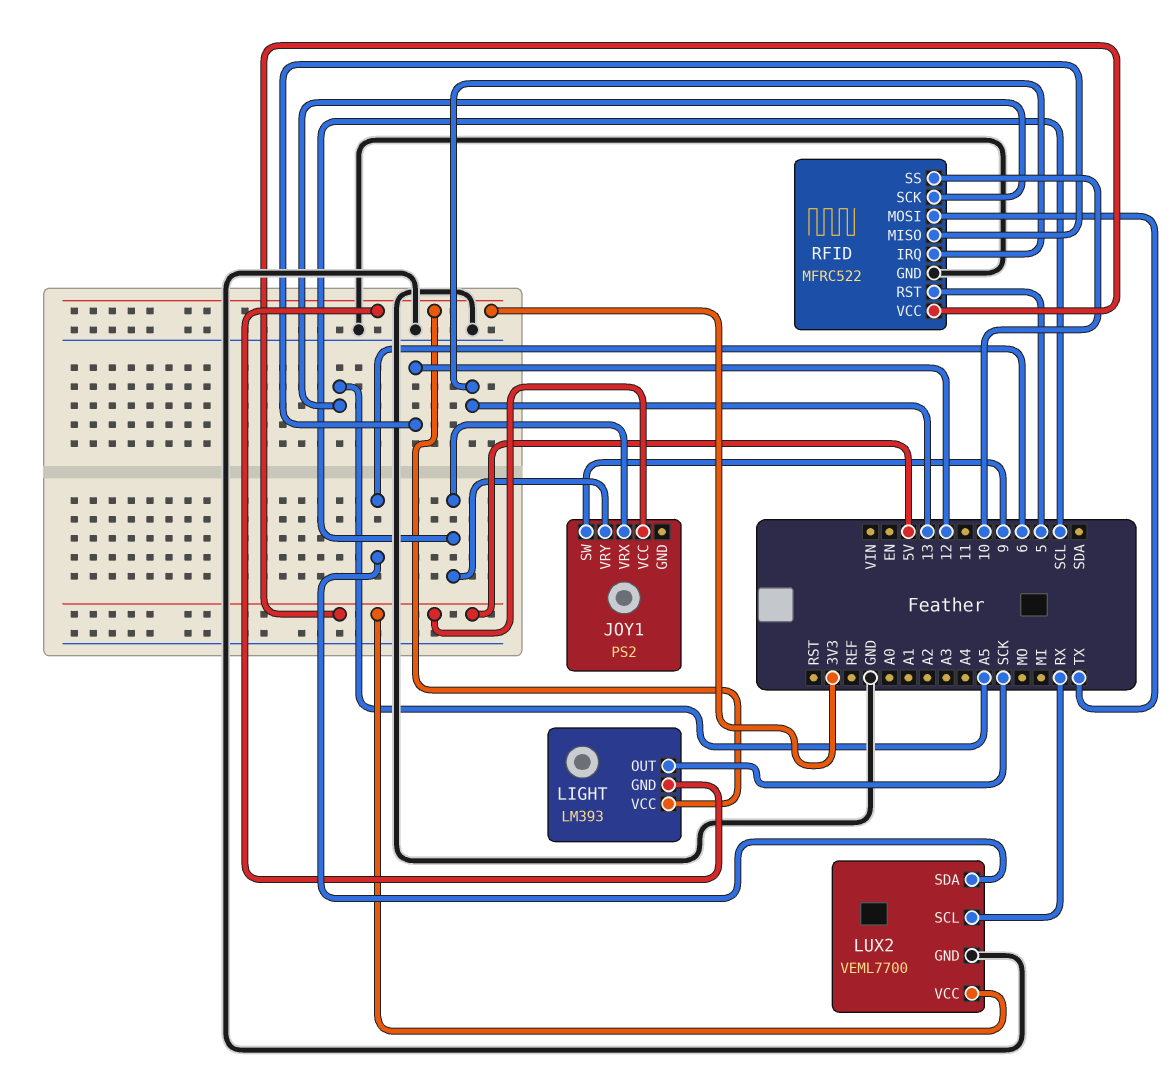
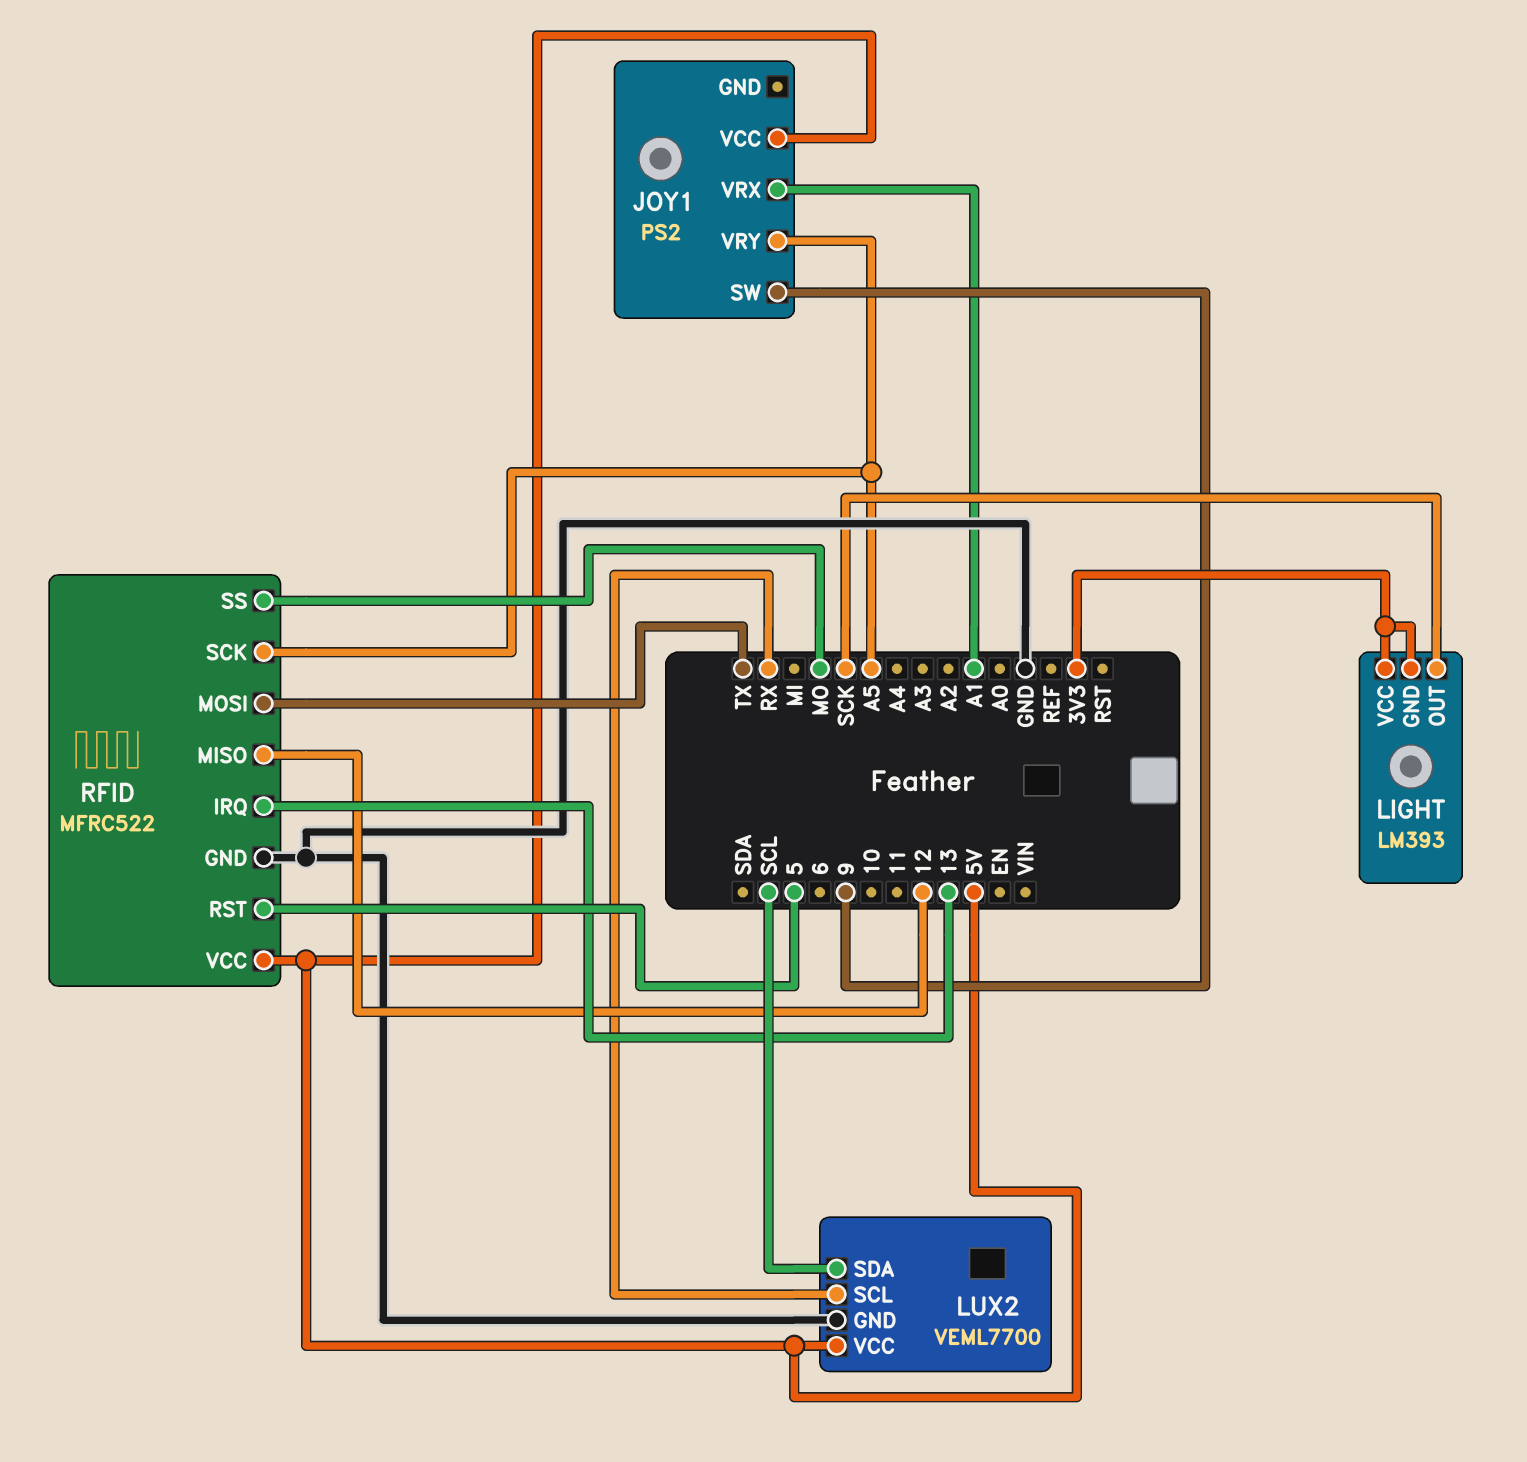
JOY1 pin VRX: SCL -> A1
JOY1 pin VRY: SCL -> A5
LUX2 pin SDA: 6 -> SCL
RFID pin SS: 10 -> MO

